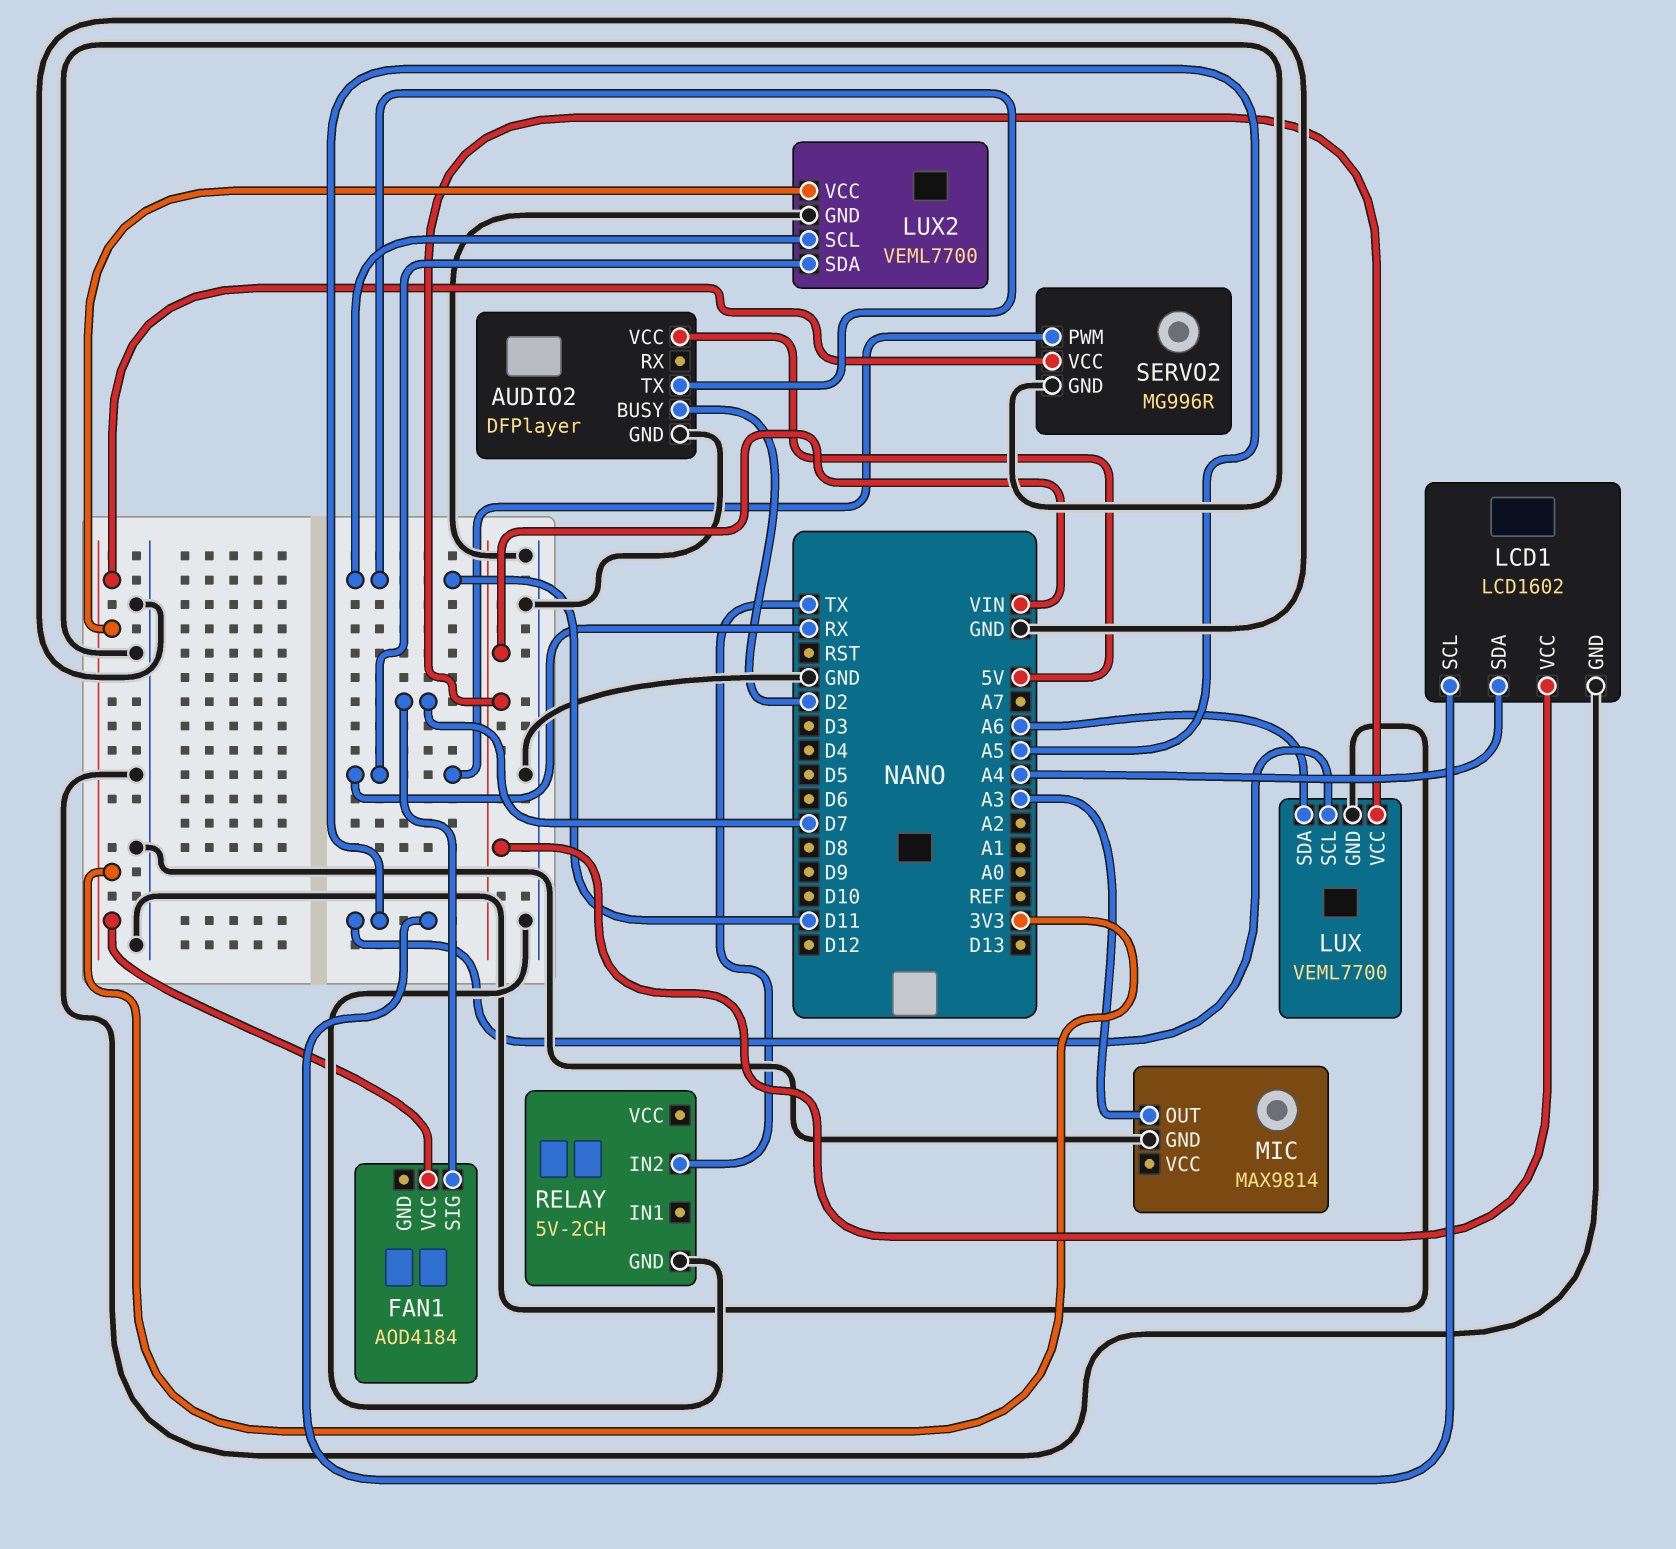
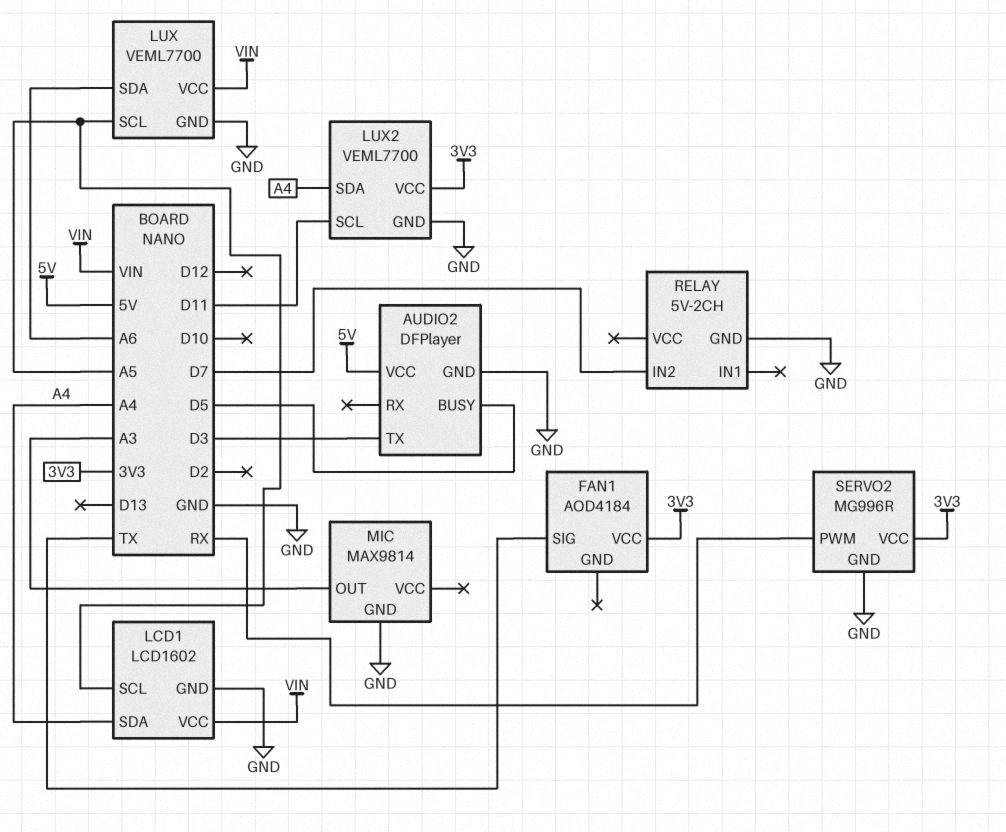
AUDIO2 pin BUSY: D2 -> D5
AUDIO2 pin TX: D11 -> D3
FAN1 pin SIG: D7 -> TX
LUX2 pin SDA: RX -> A4
RELAY pin IN2: TX -> D7

